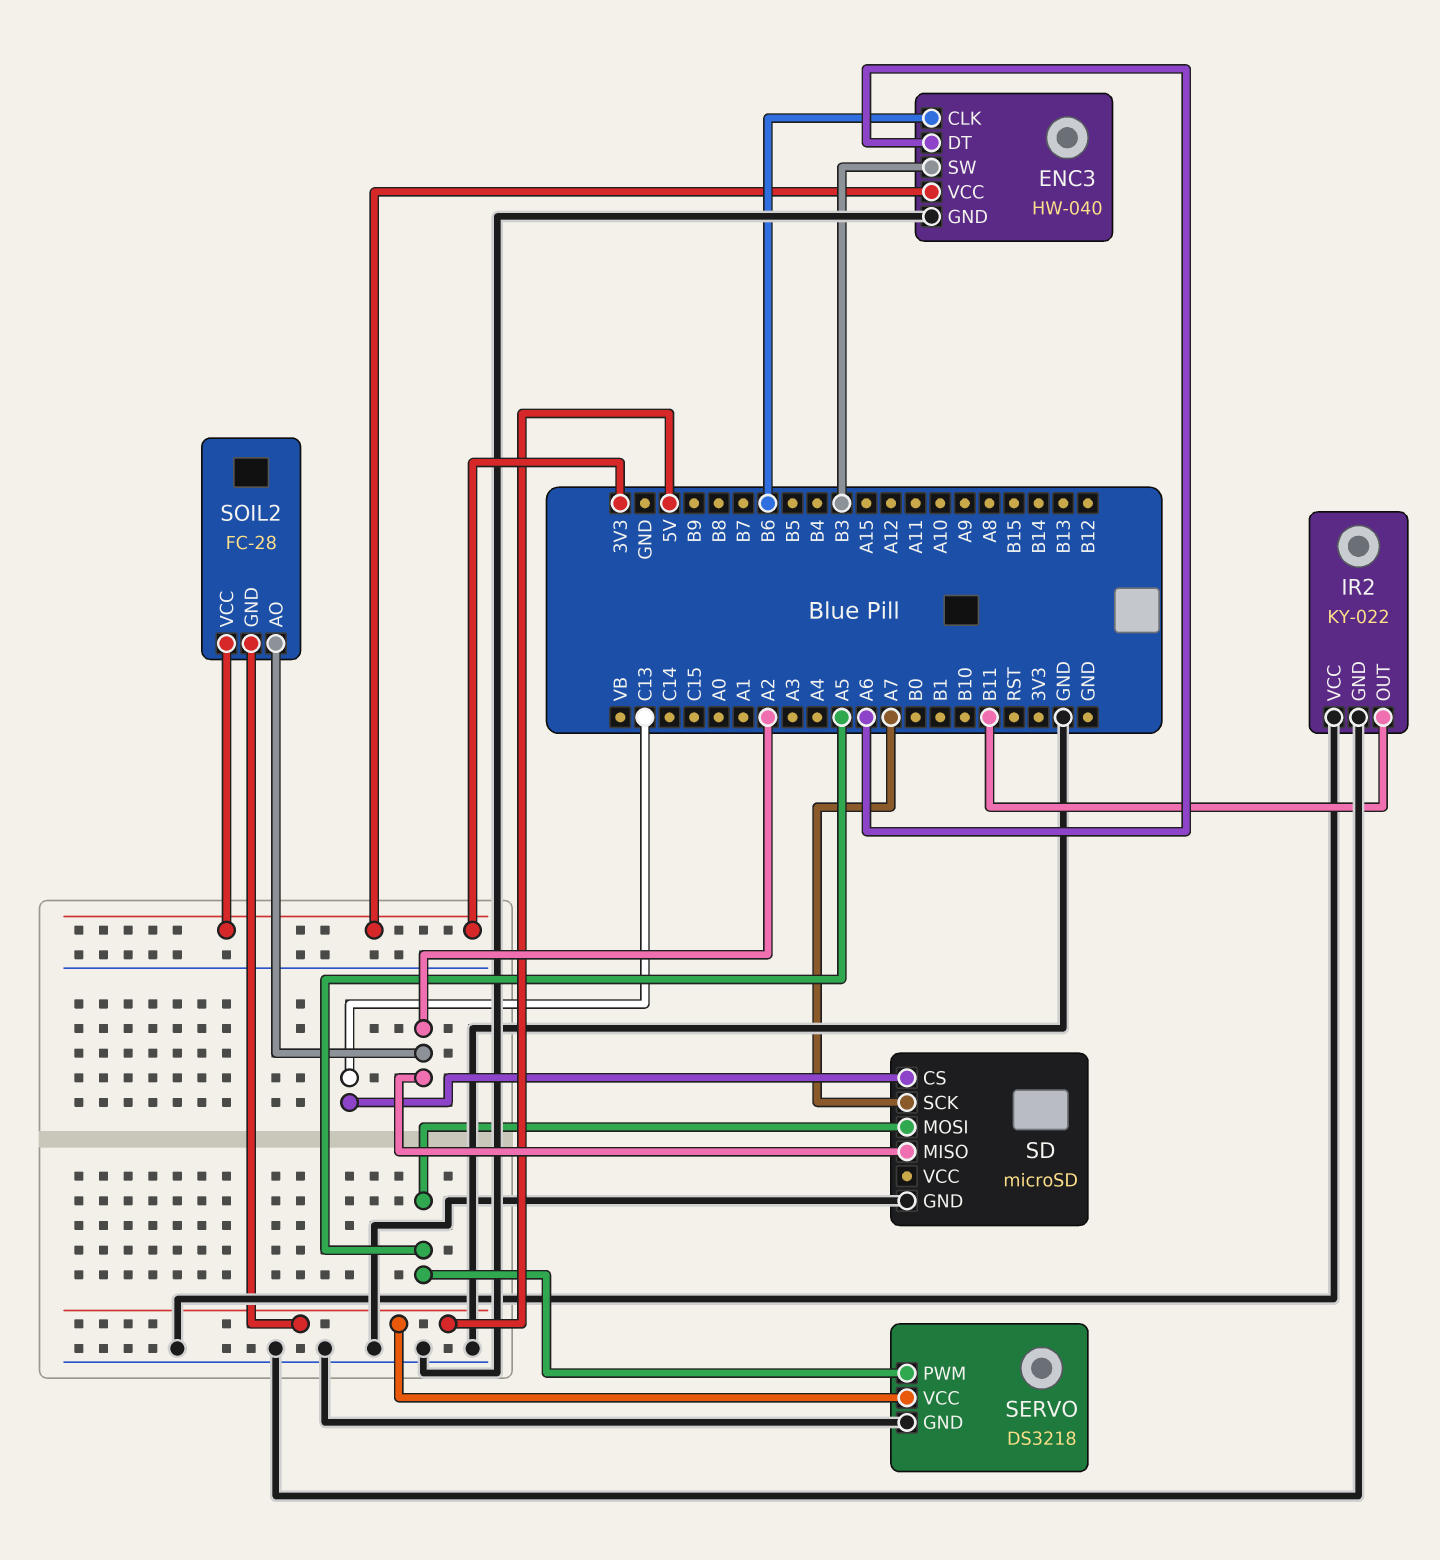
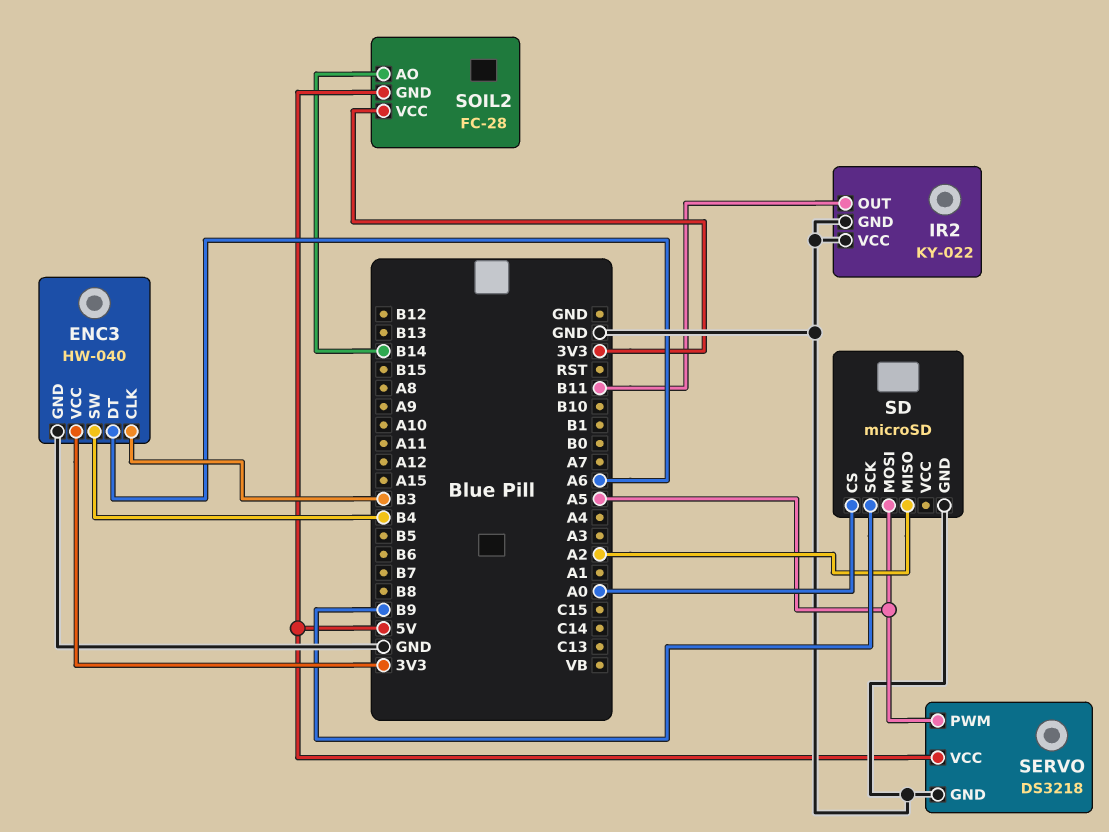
ENC3 pin CLK: B6 -> B3
ENC3 pin SW: B3 -> B4
SD pin CS: C13 -> A0
SD pin SCK: A7 -> B9
SOIL2 pin AO: A2 -> B14

